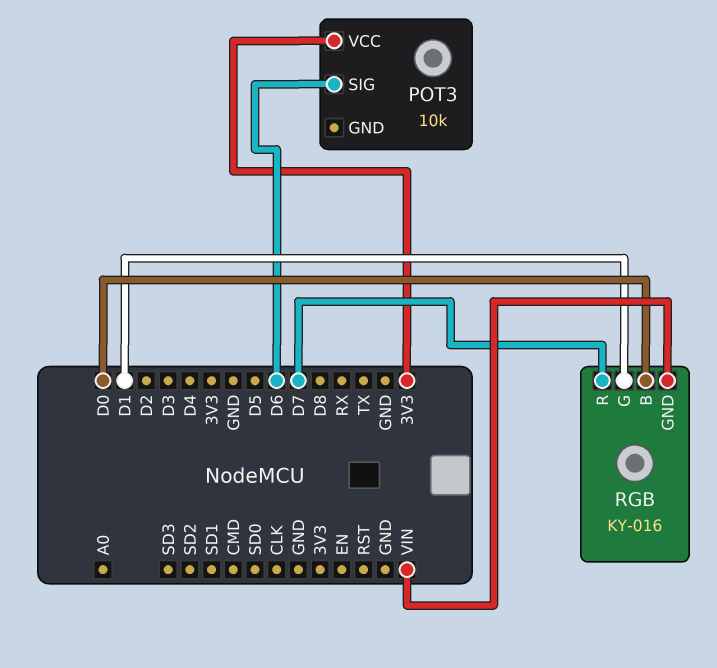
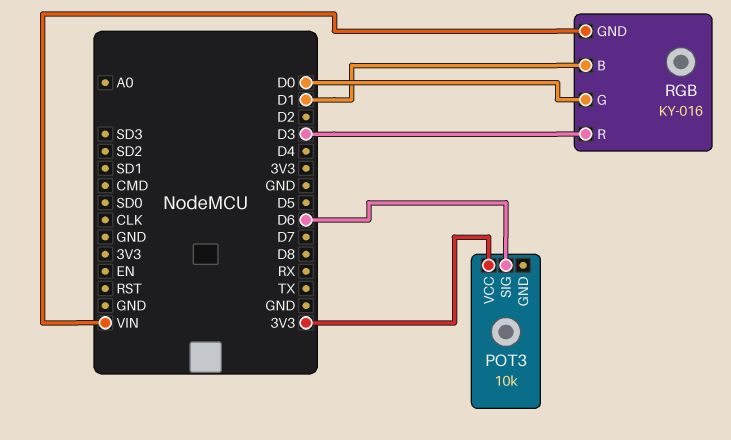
RGB pin B: D0 -> D1
RGB pin G: D1 -> D0
RGB pin R: D7 -> D3

